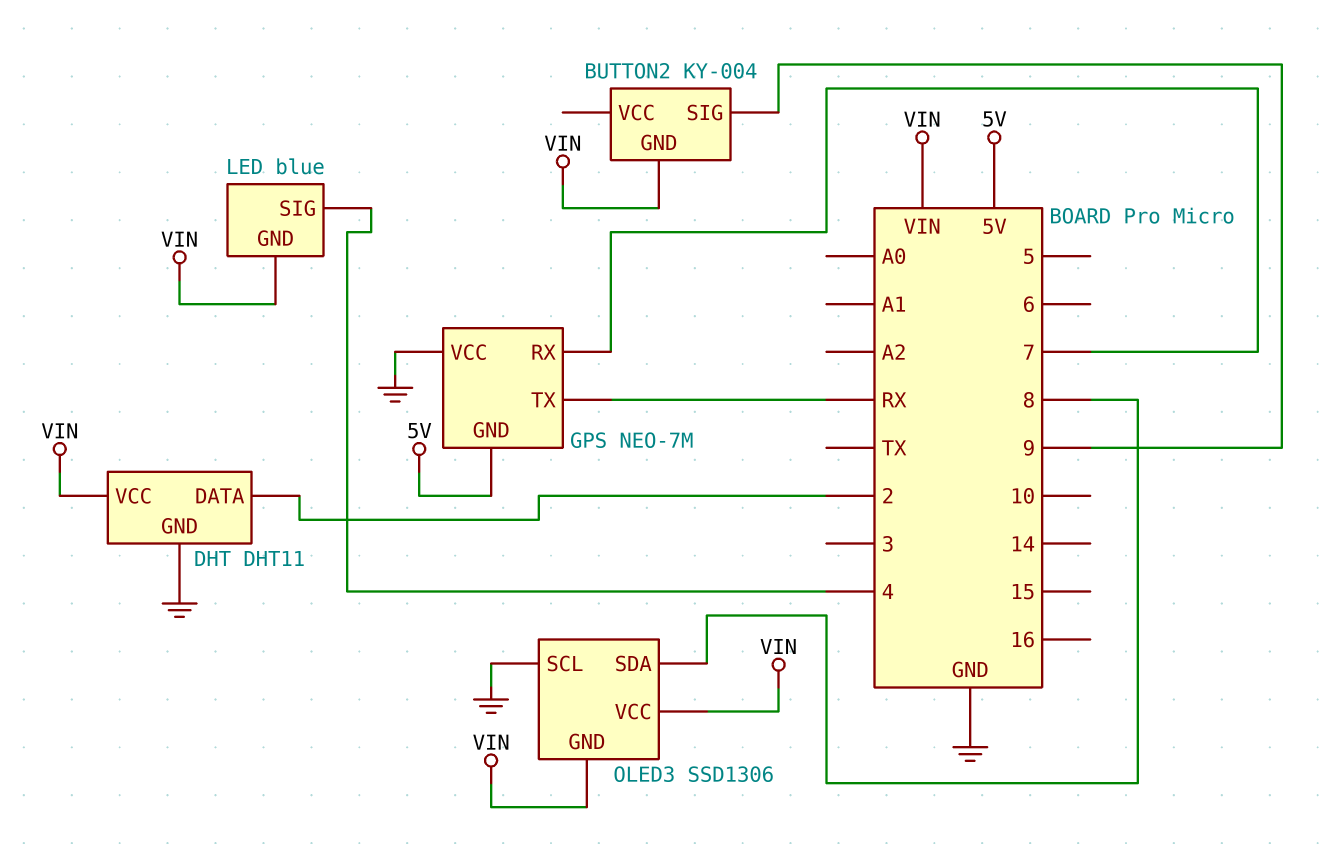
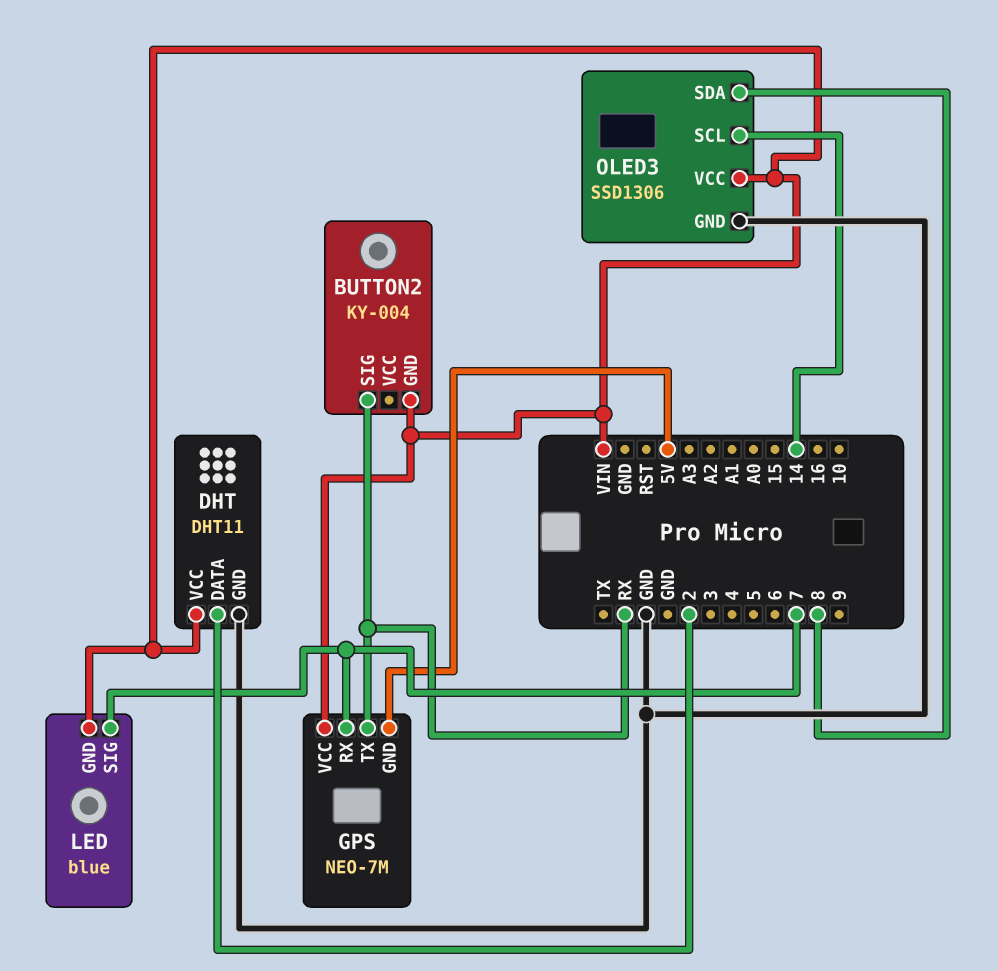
BUTTON2 pin SIG: 9 -> RX
GPS pin VCC: GND -> VIN
LED pin SIG: 4 -> 7
OLED3 pin GND: VIN -> GND
OLED3 pin SCL: GND -> 14

